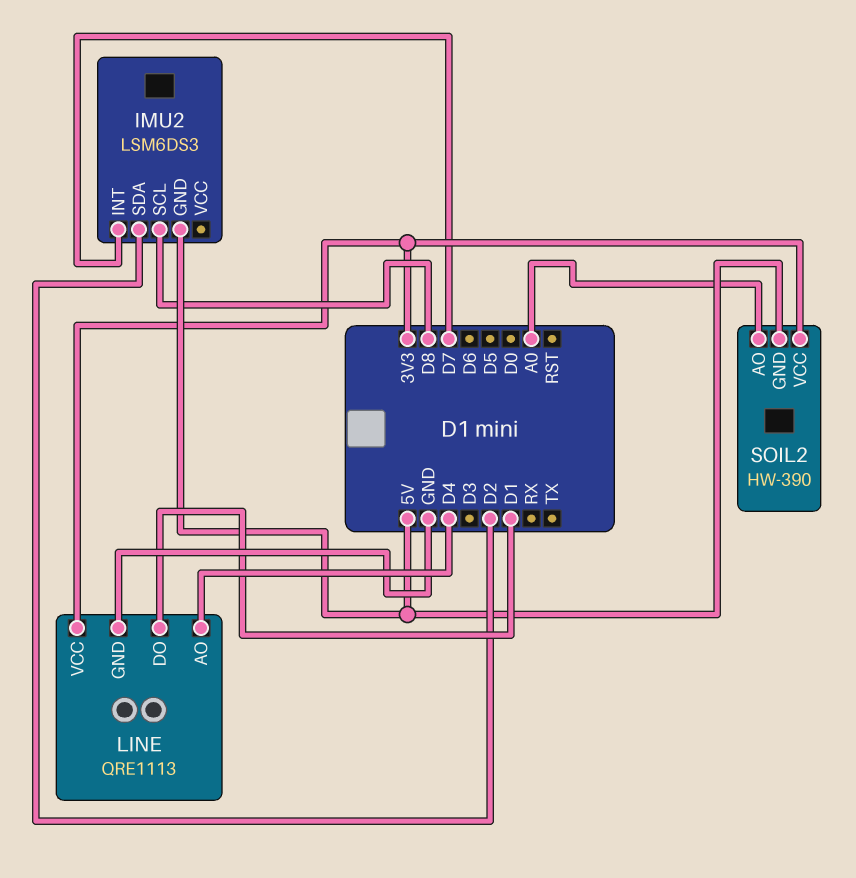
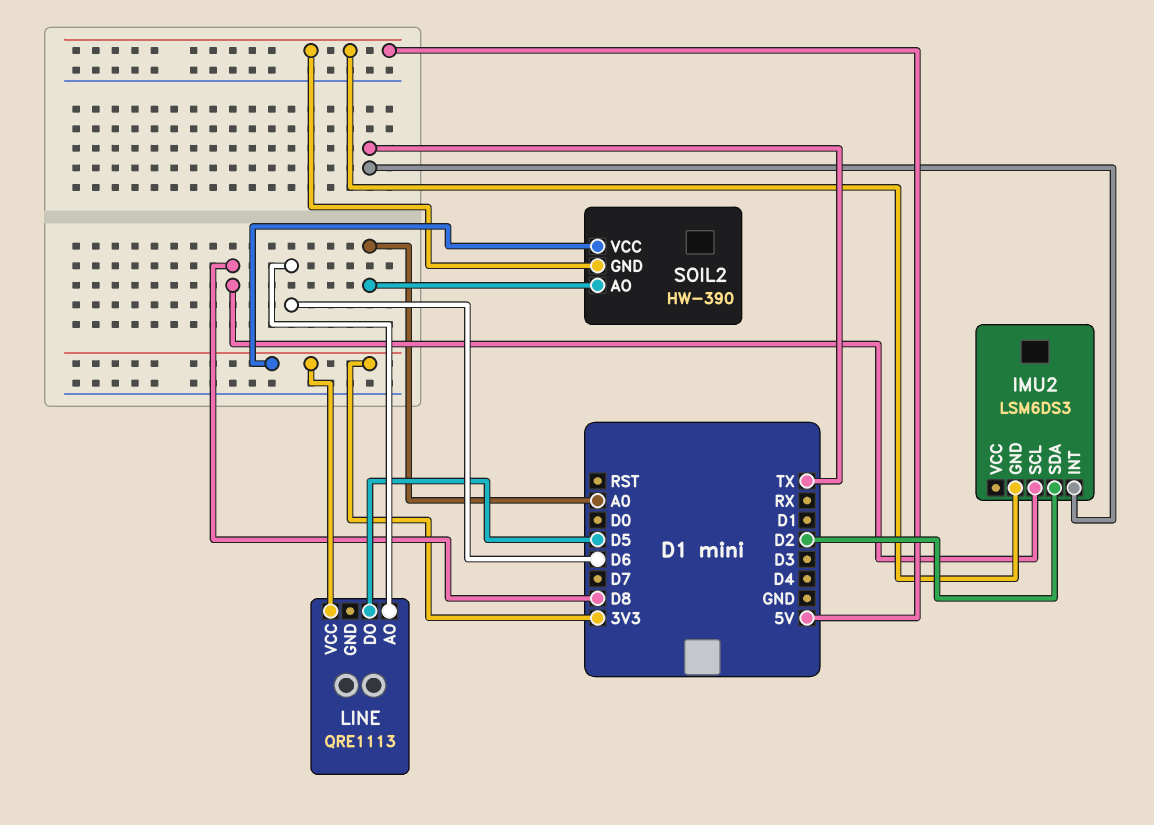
IMU2 pin INT: D7 -> TX
LINE pin AO: D4 -> D6
LINE pin DO: D1 -> D5
LINE pin GND: GND -> none

